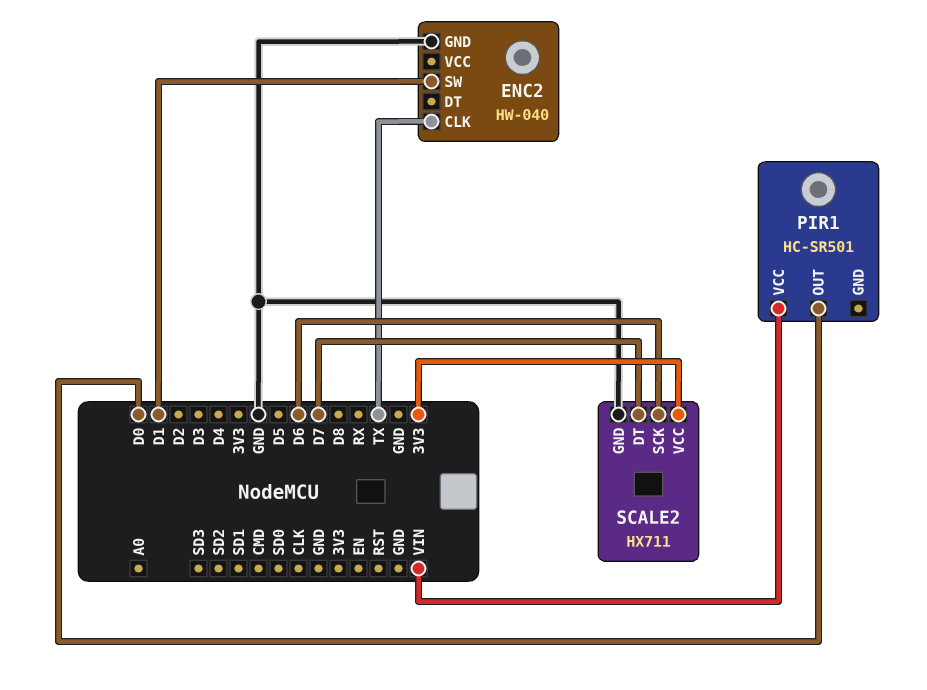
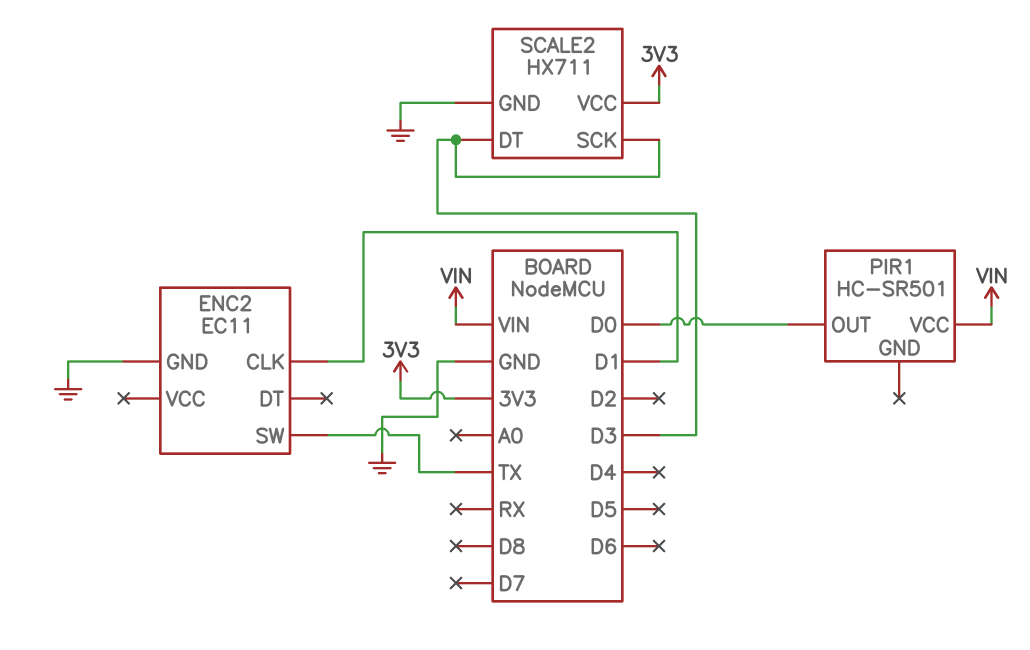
ENC2: HW-040 -> EC11
ENC2 pin CLK: TX -> D1
ENC2 pin SW: D1 -> TX
SCALE2 pin DT: D7 -> D3
SCALE2 pin SCK: D6 -> D3

